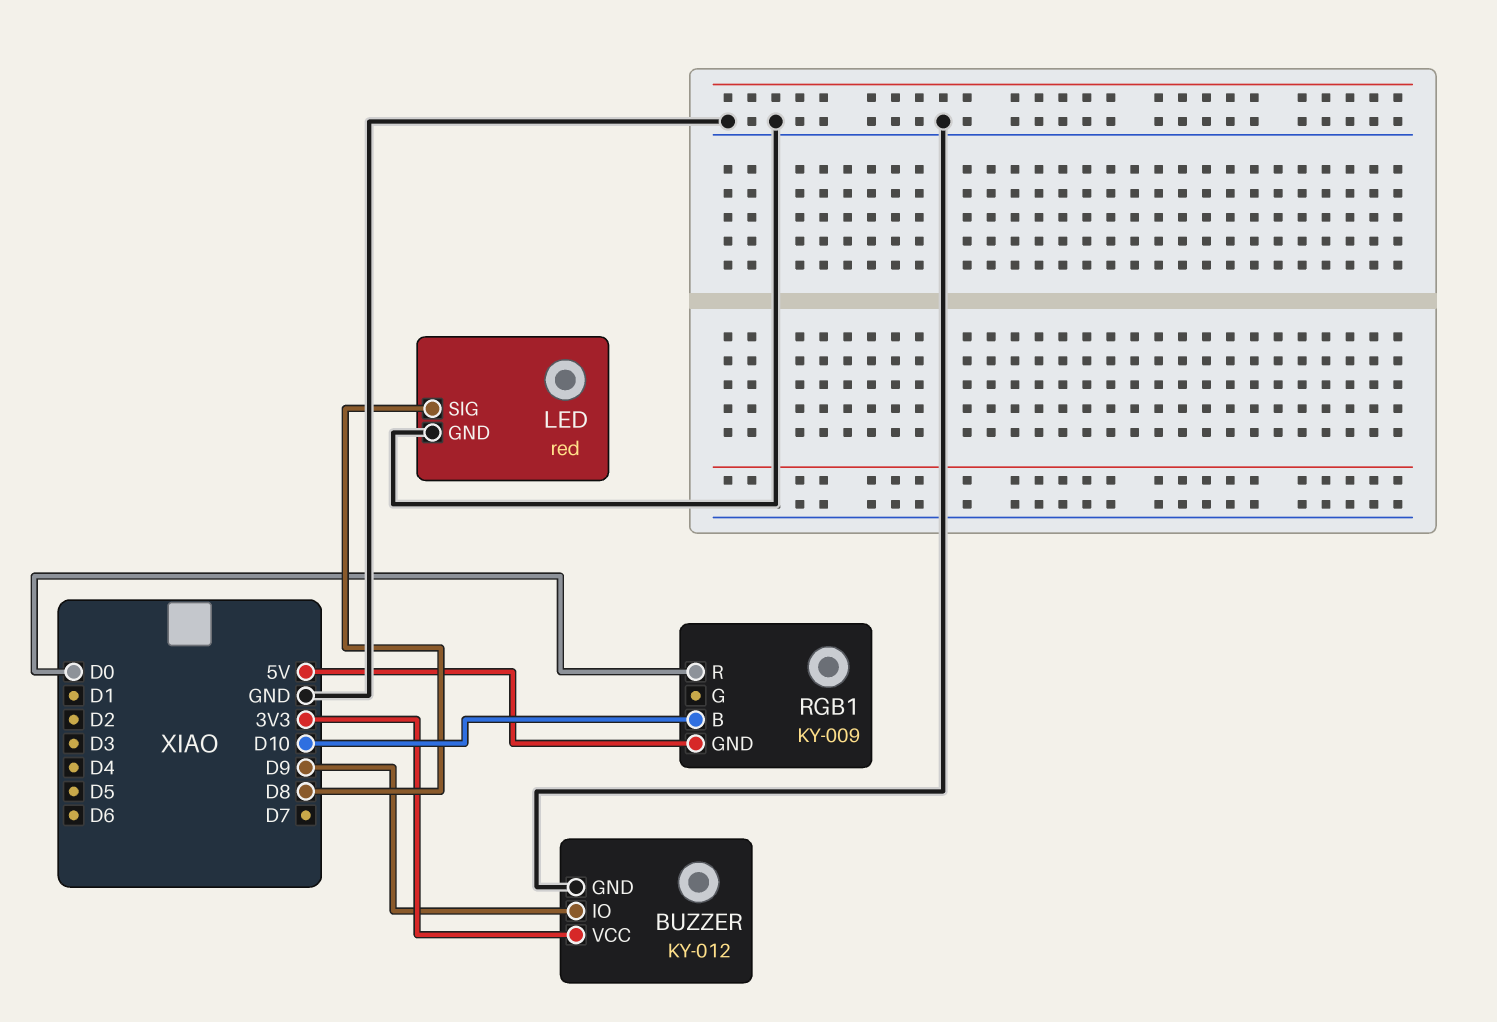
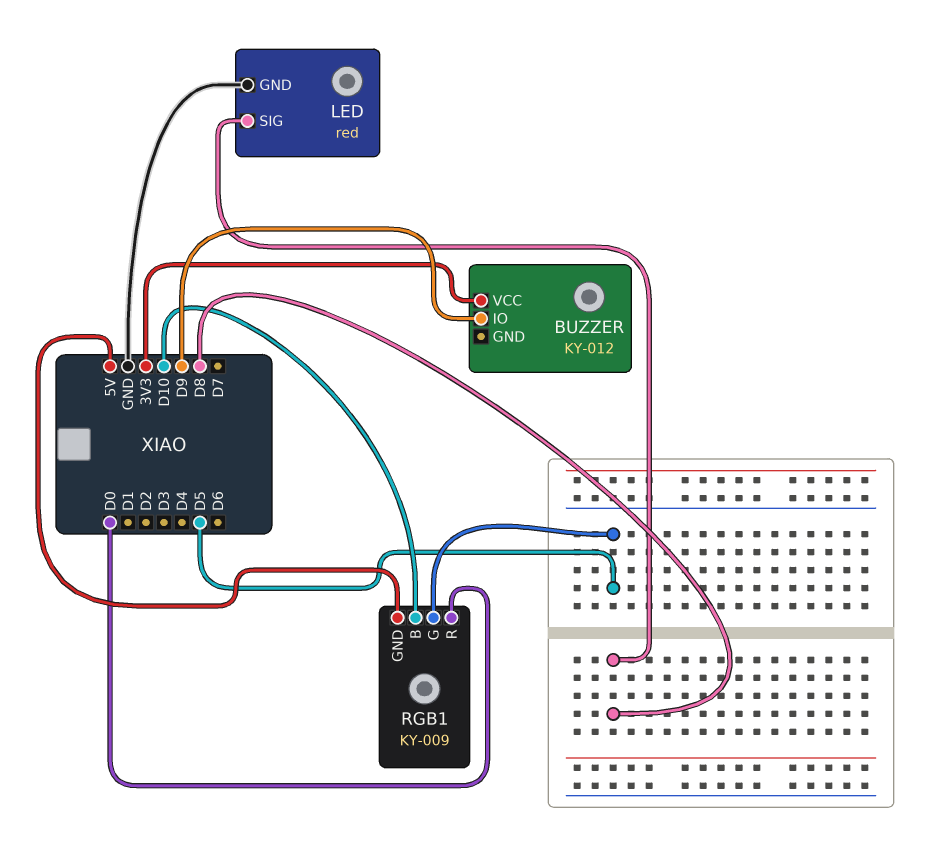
BUZZER pin GND: GND -> none
RGB1 pin G: none -> D5

